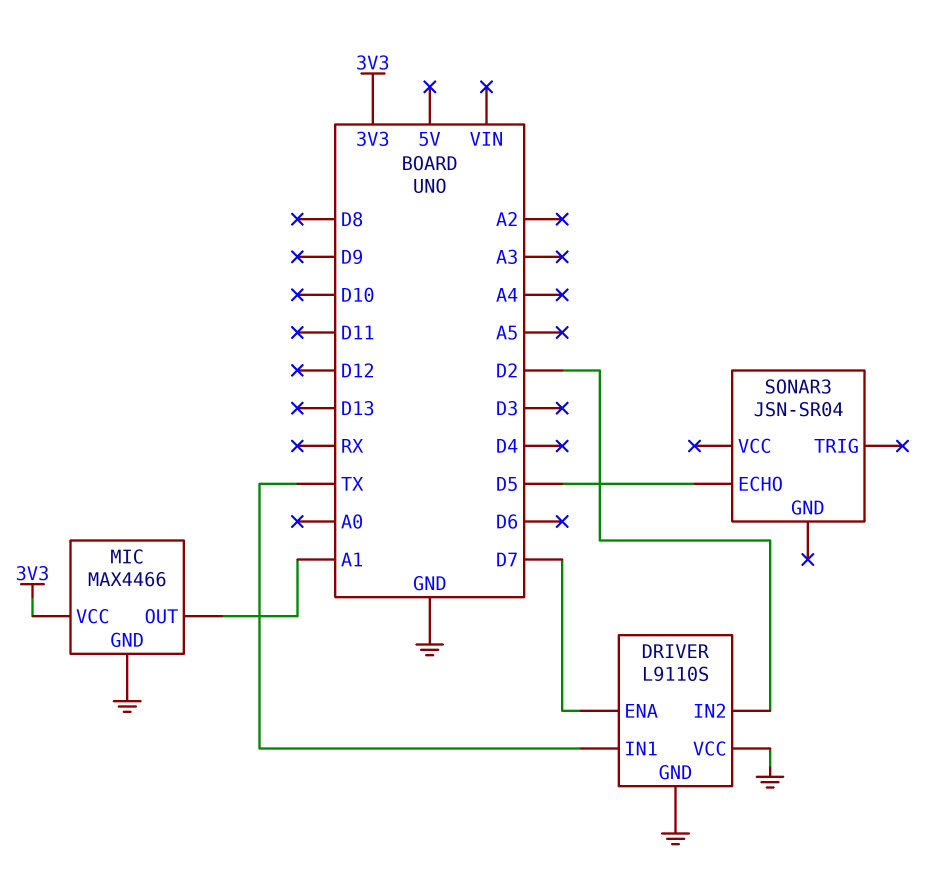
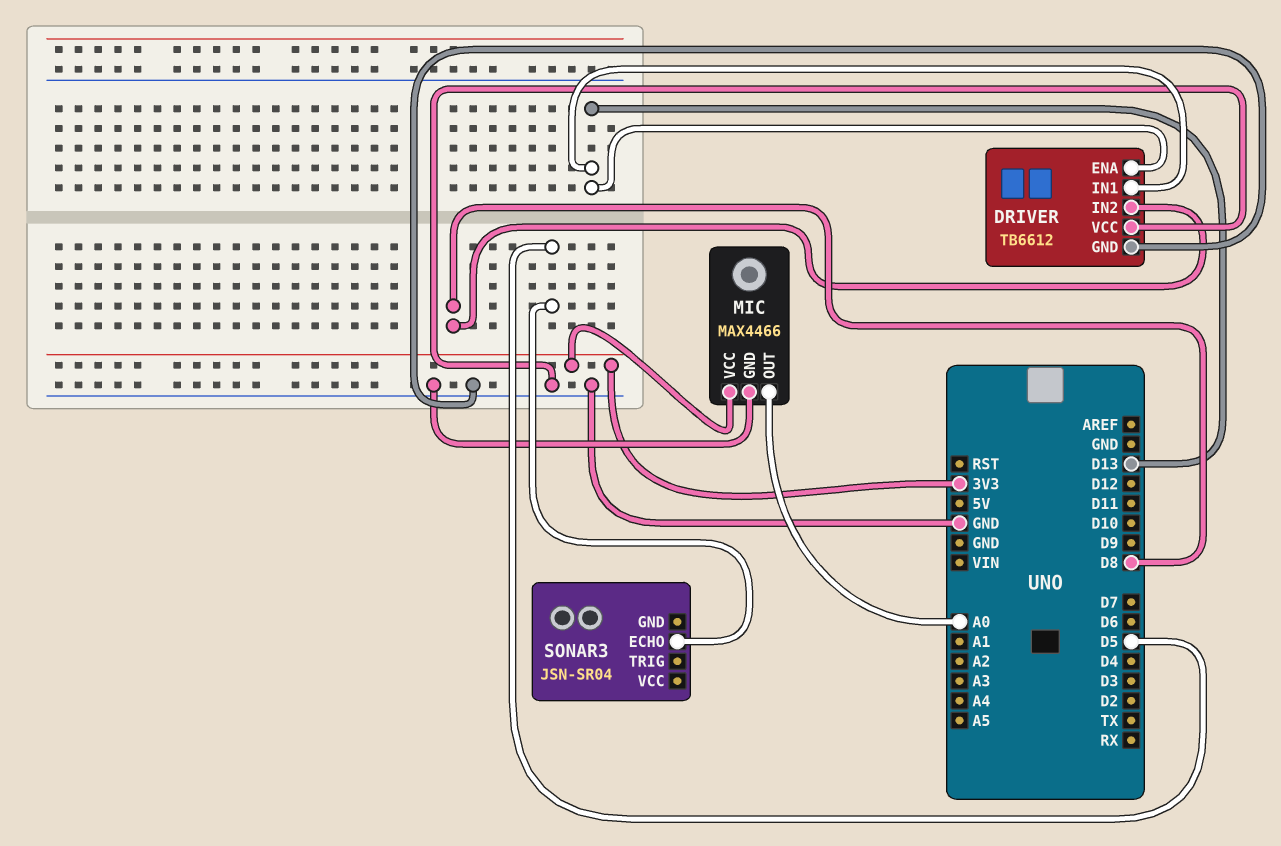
DRIVER: L9110S -> TB6612
DRIVER pin ENA: D7 -> D13
DRIVER pin IN1: TX -> D13
DRIVER pin IN2: D2 -> D8
MIC pin OUT: A1 -> A0

